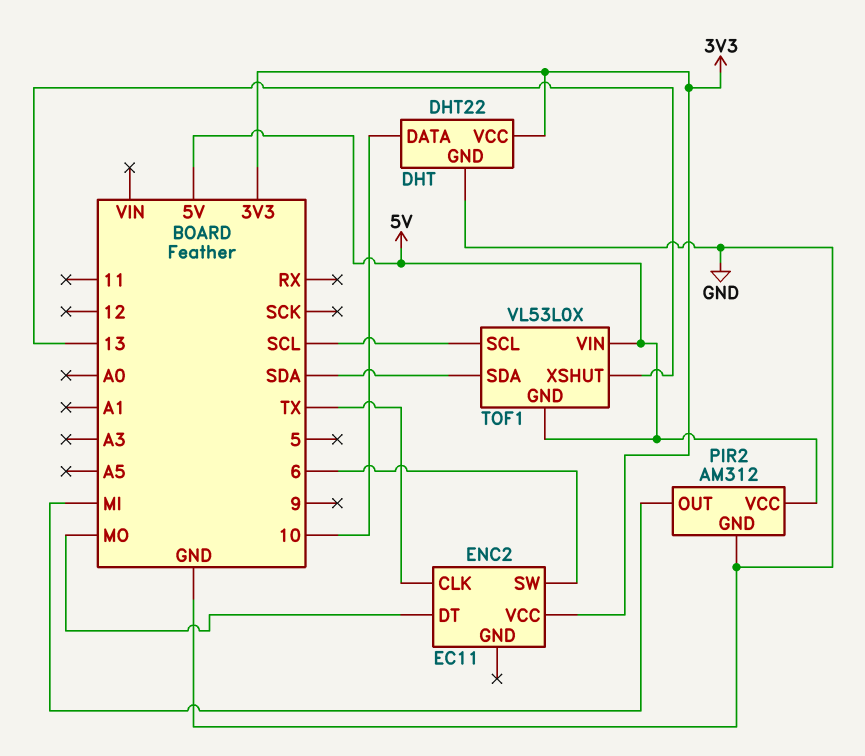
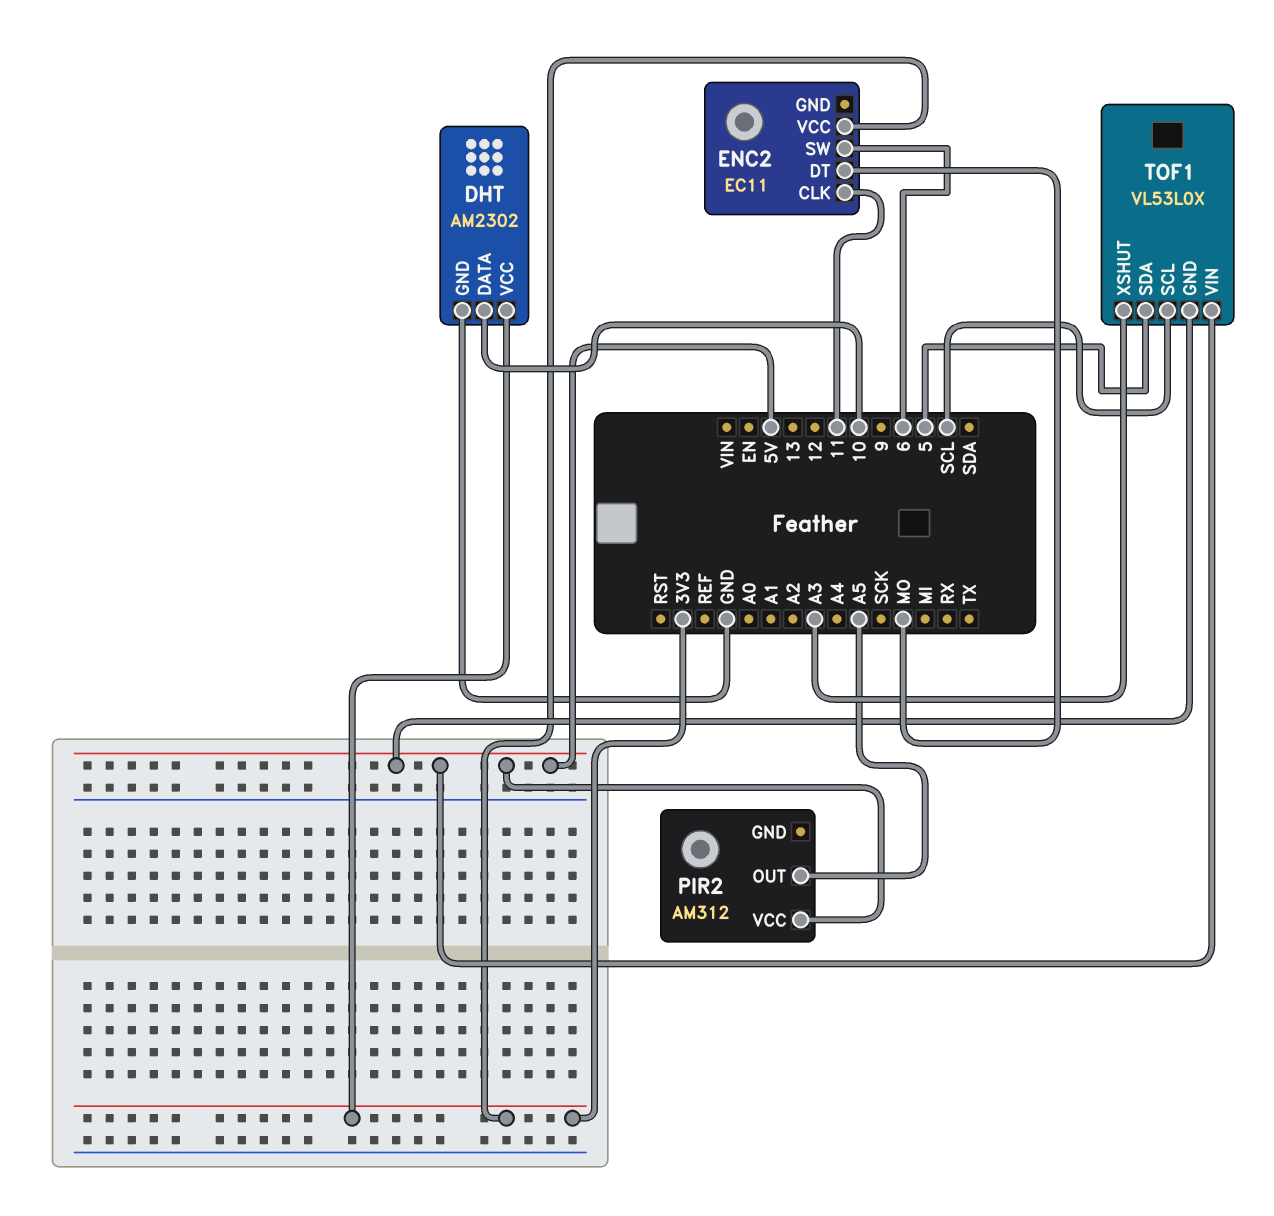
DHT: DHT22 -> AM2302
ENC2 pin CLK: TX -> 11
PIR2 pin GND: GND -> none
PIR2 pin OUT: MI -> A5
TOF1 pin SDA: SDA -> 5
TOF1 pin XSHUT: 13 -> A3

